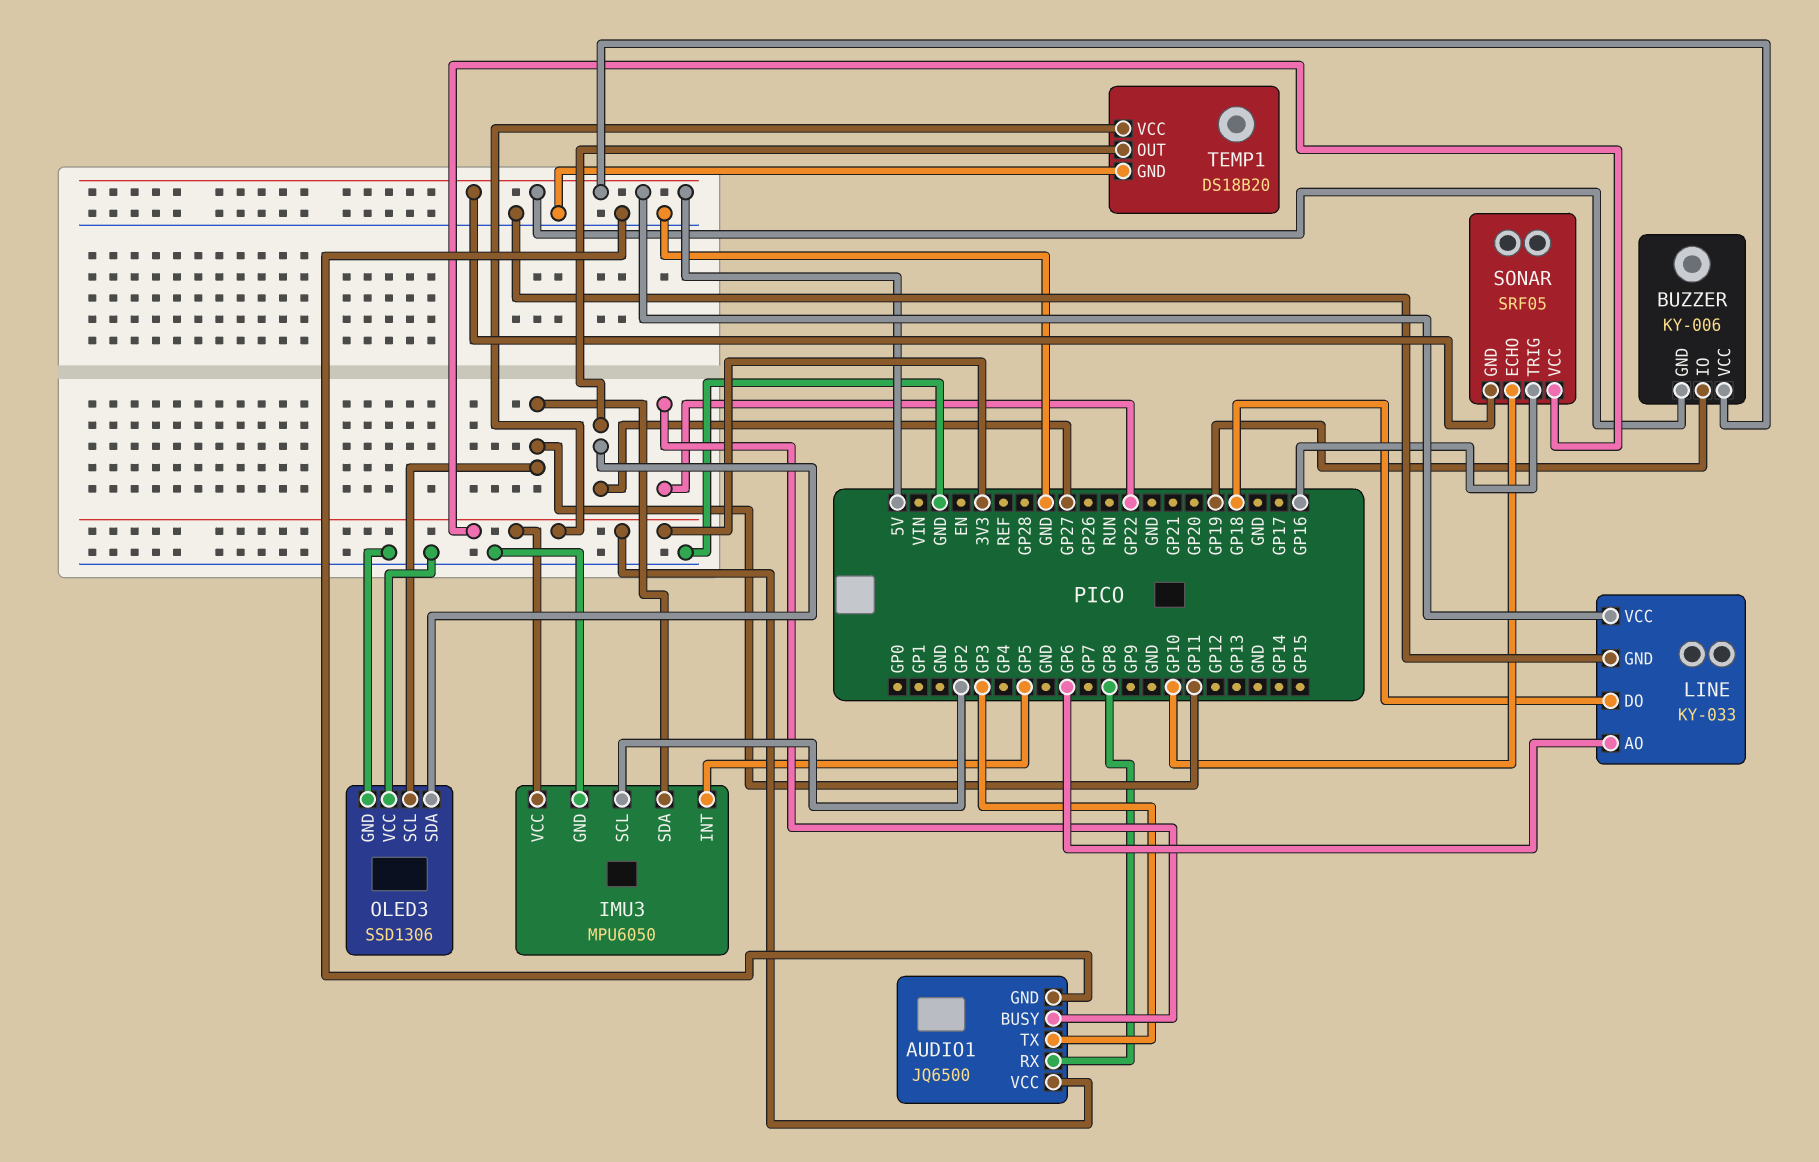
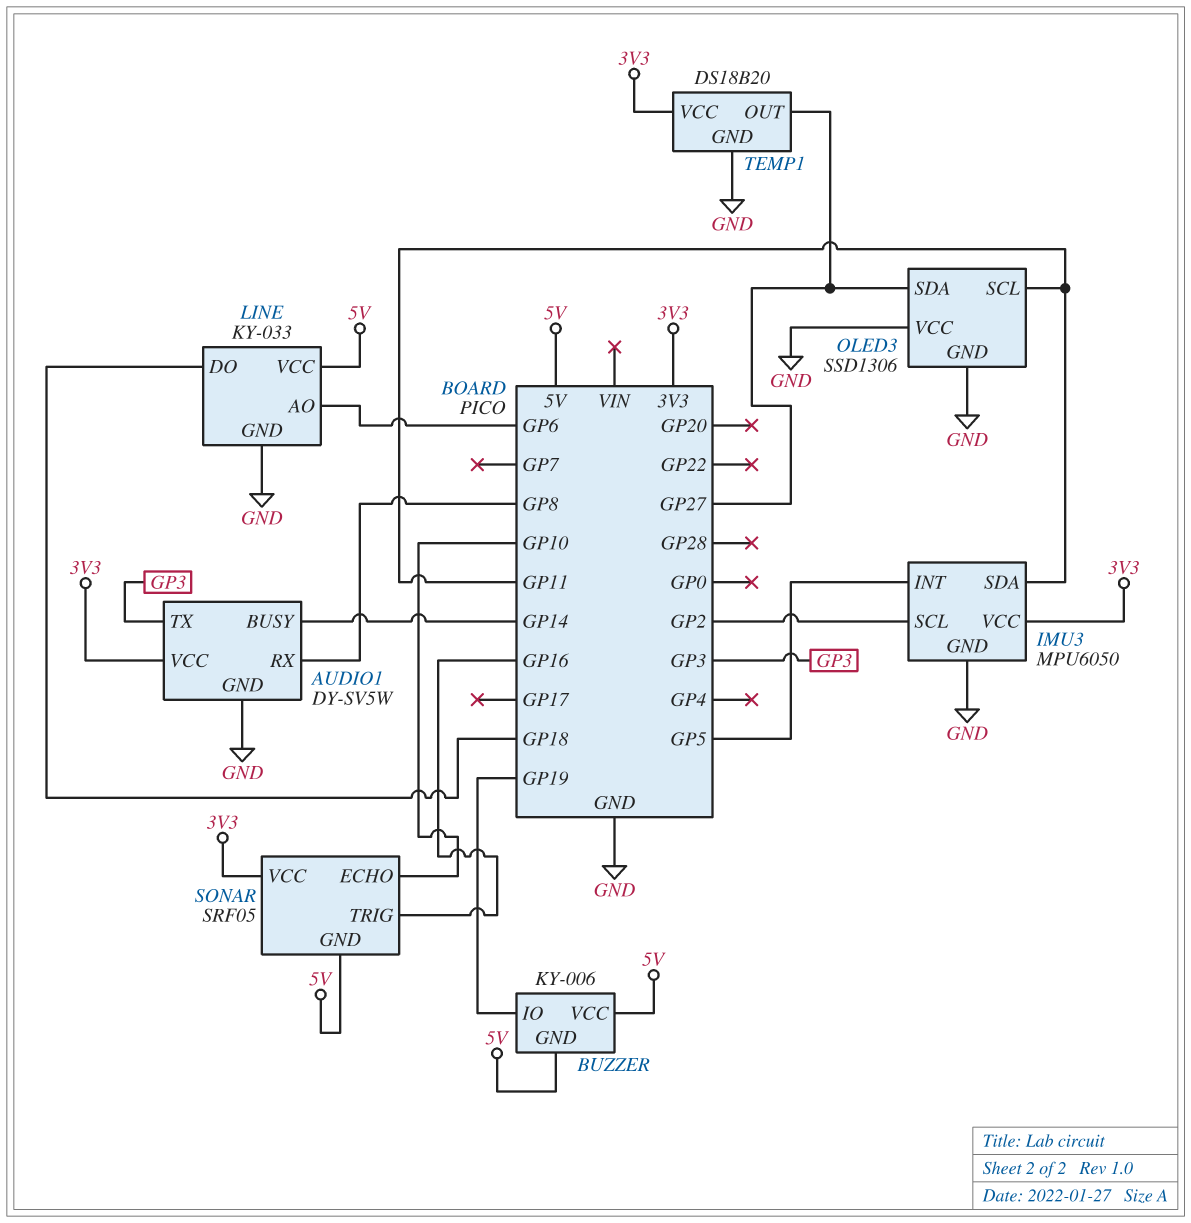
AUDIO1: JQ6500 -> DY-SV5W
AUDIO1 pin BUSY: GP22 -> GP14

